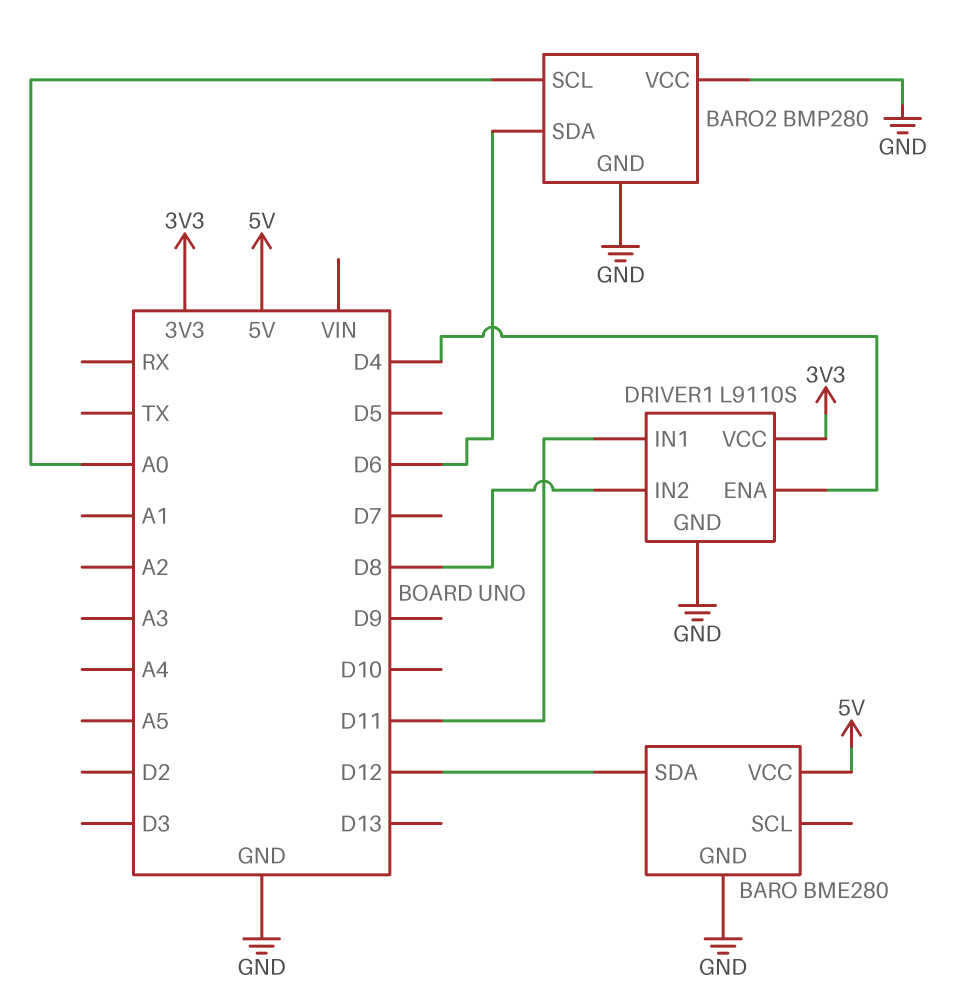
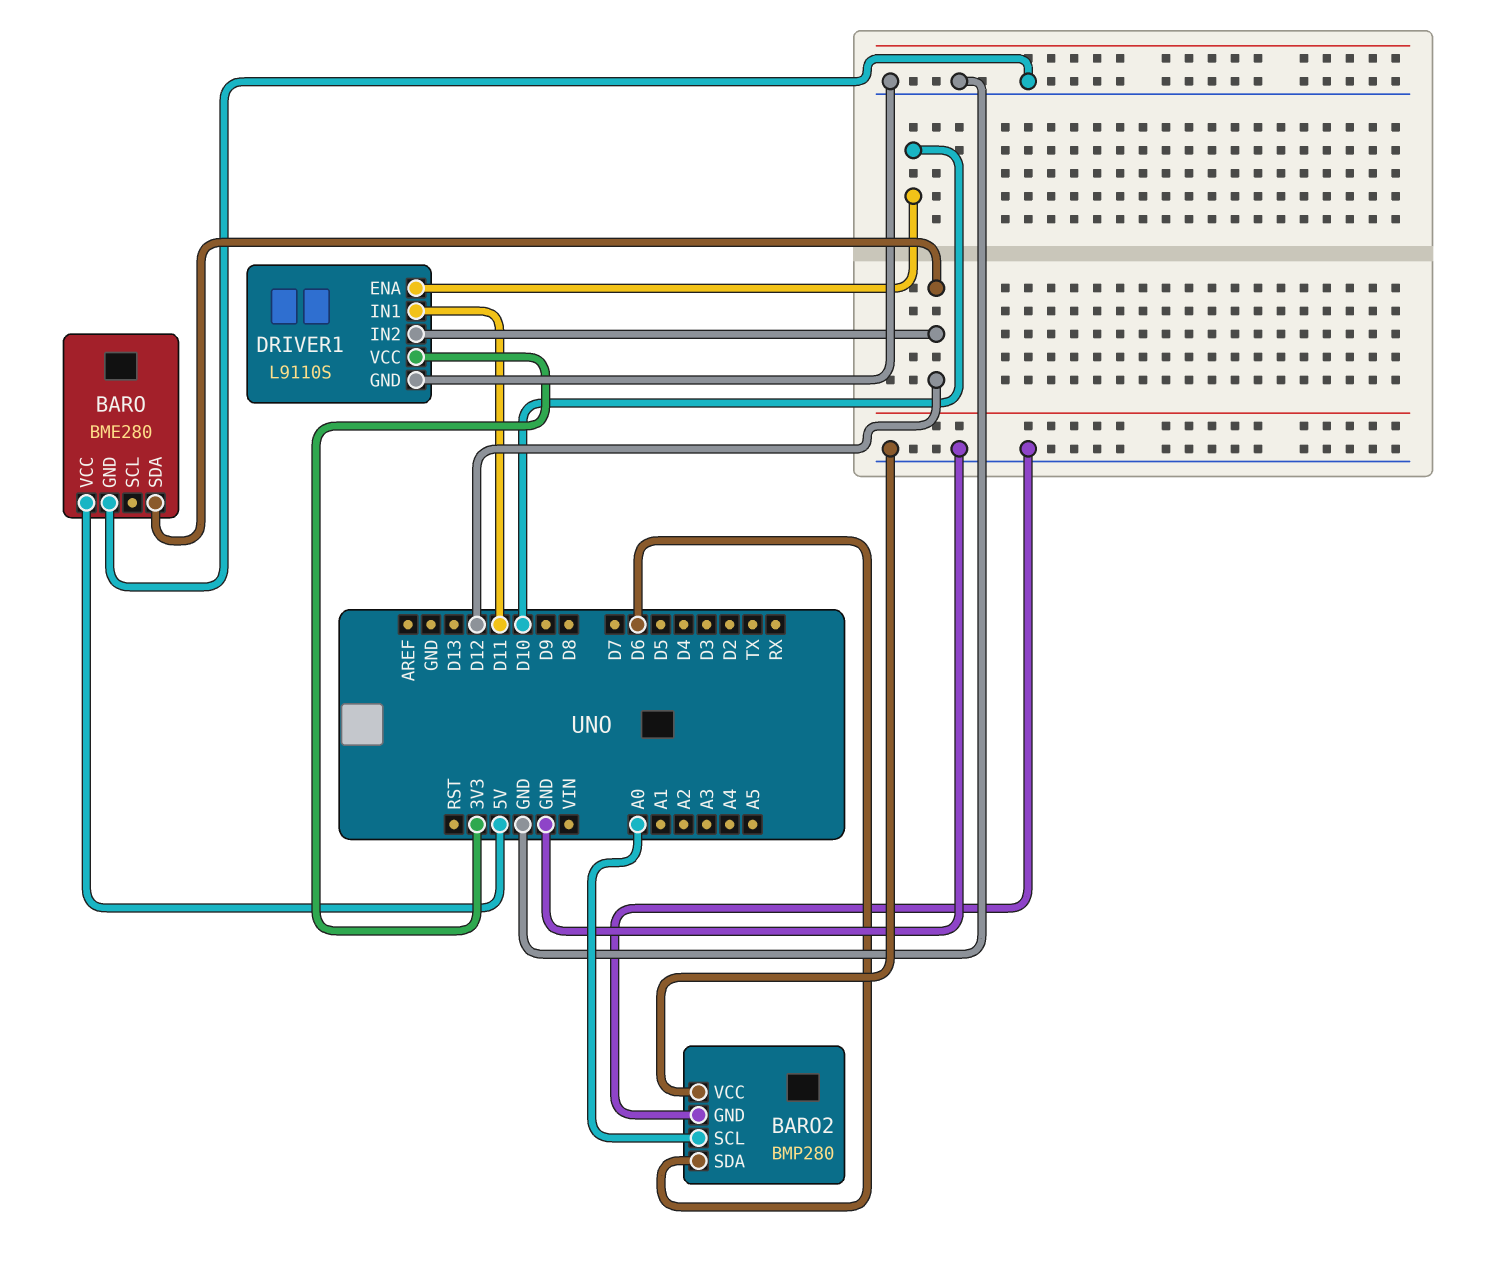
DRIVER1 pin ENA: D4 -> D10
DRIVER1 pin IN2: D8 -> D12

